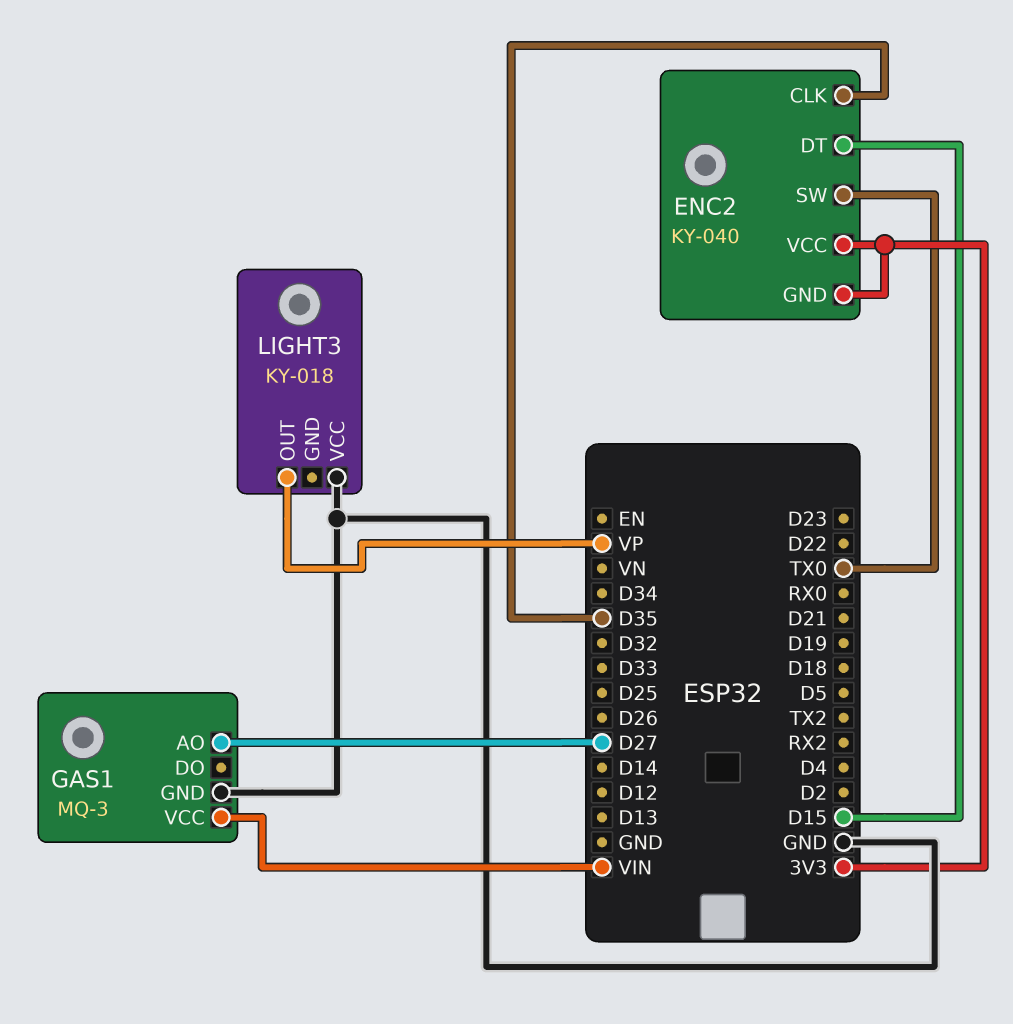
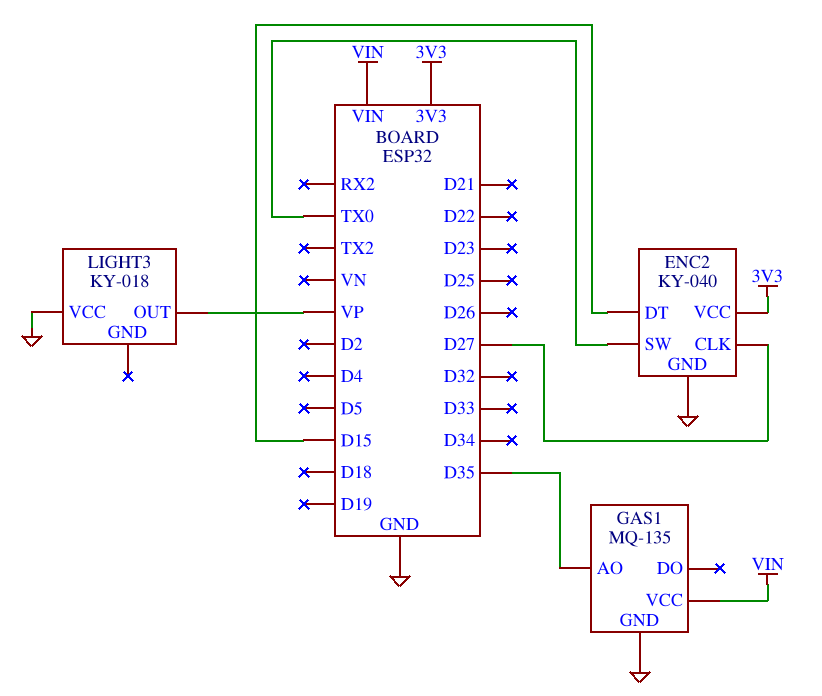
ENC2 pin CLK: D35 -> D27
ENC2 pin GND: 3V3 -> GND
GAS1: MQ-3 -> MQ-135
GAS1 pin AO: D27 -> D35

